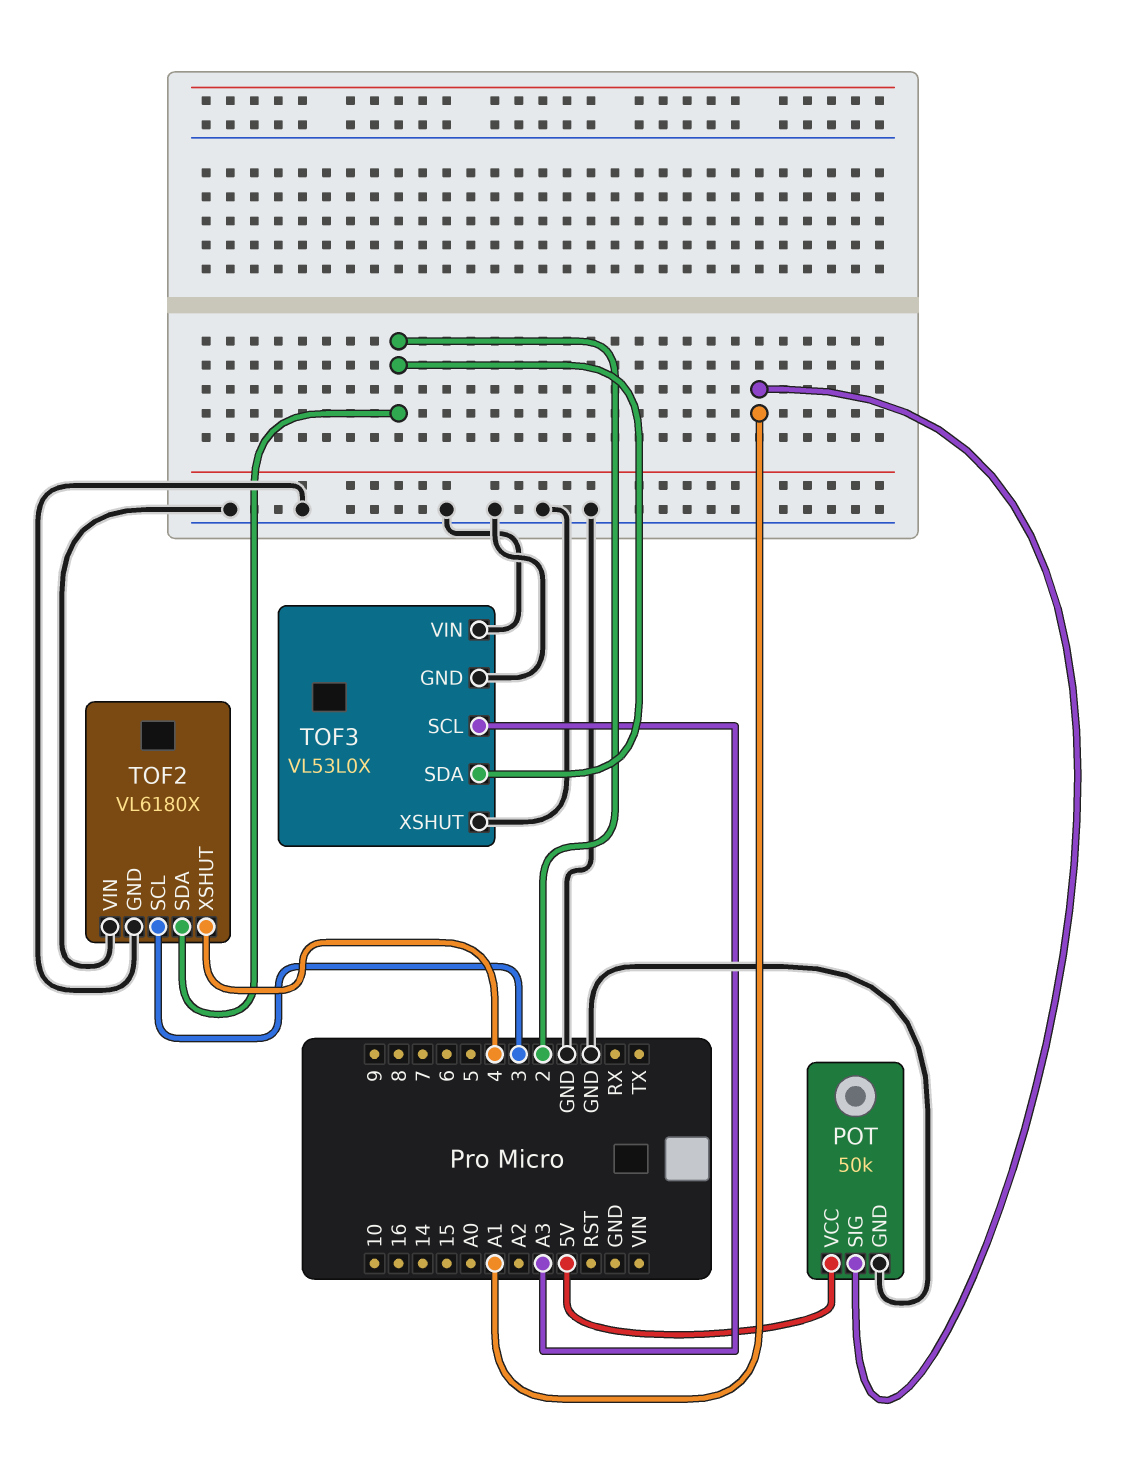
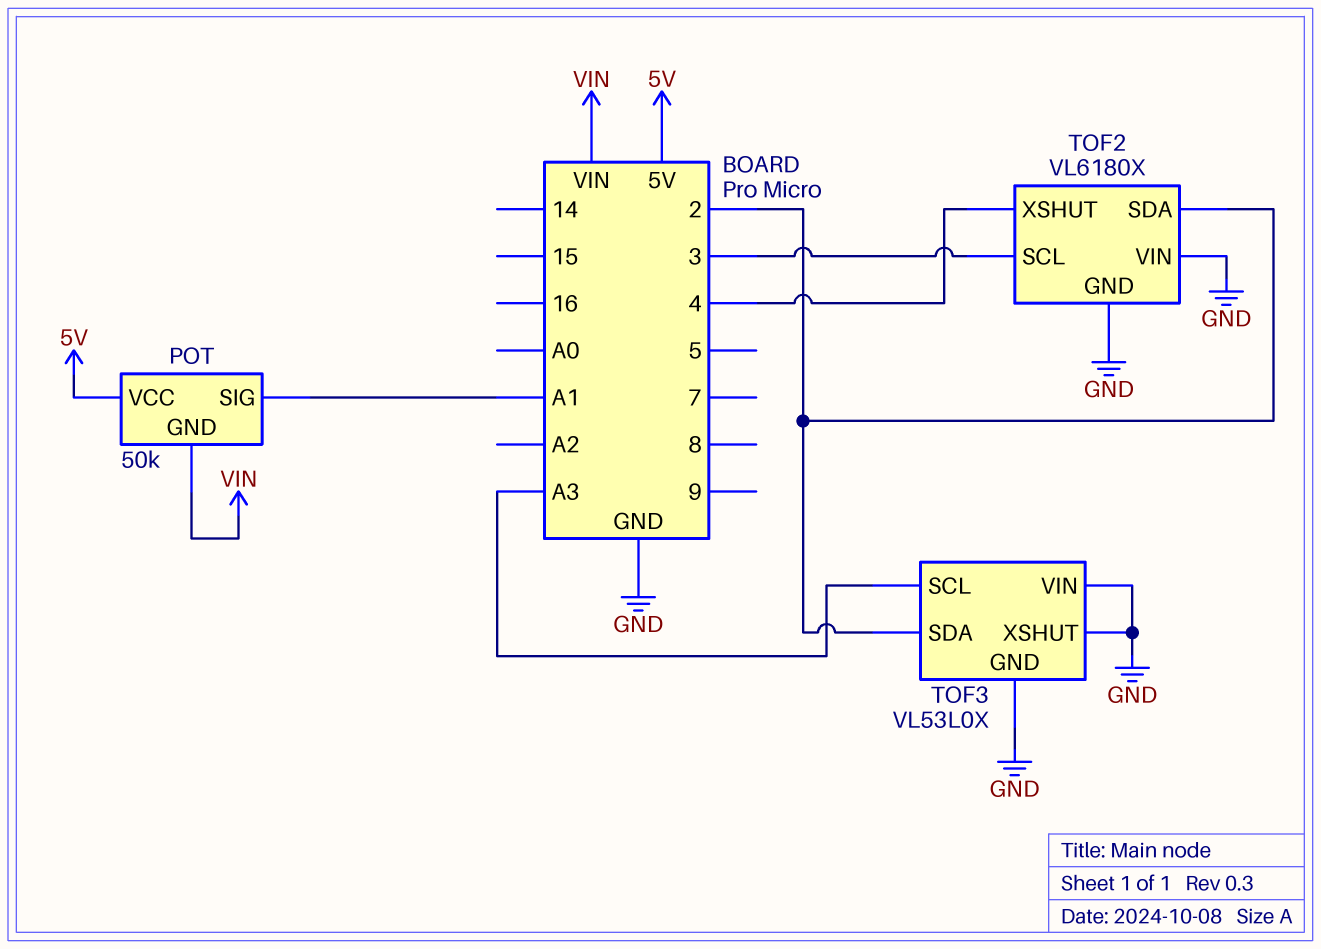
POT pin GND: GND -> VIN

